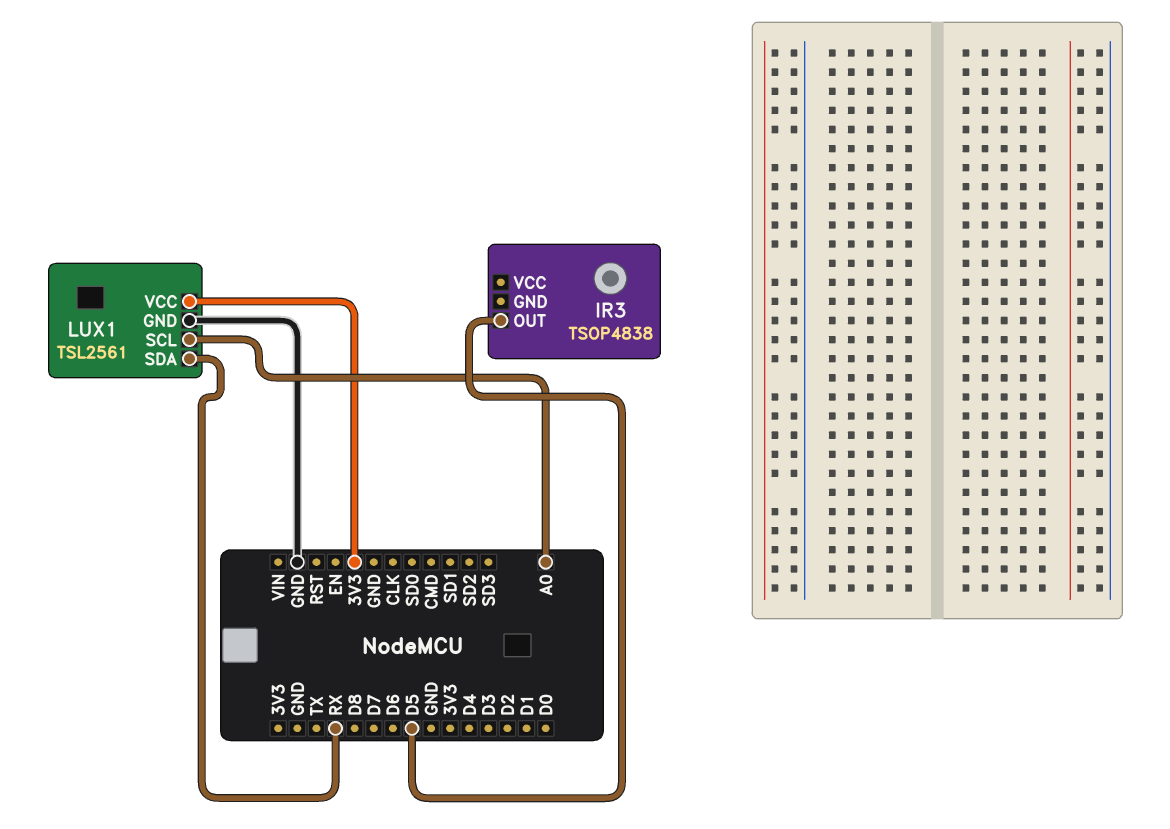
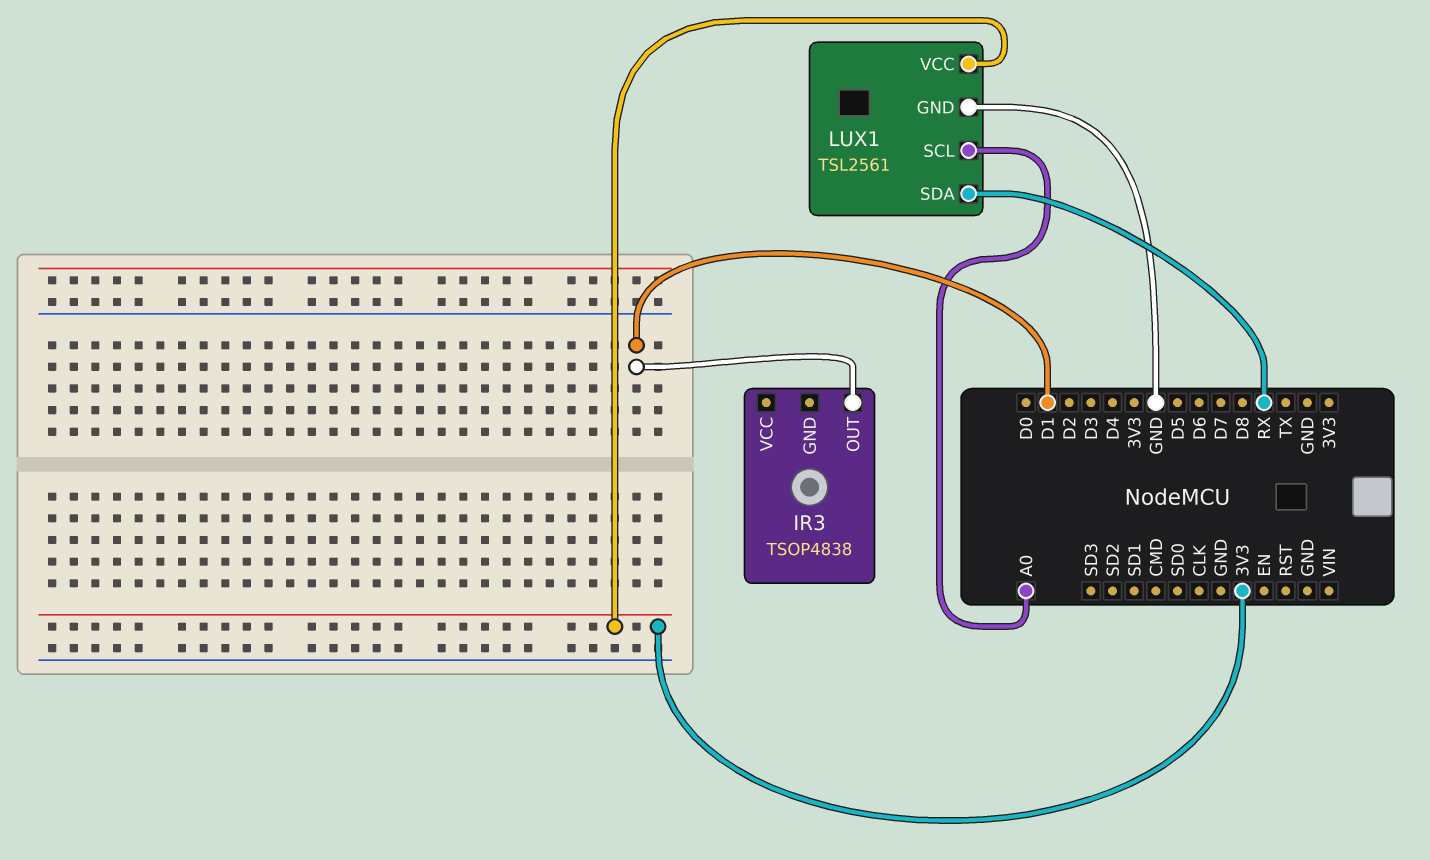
IR3 pin OUT: D5 -> D1

